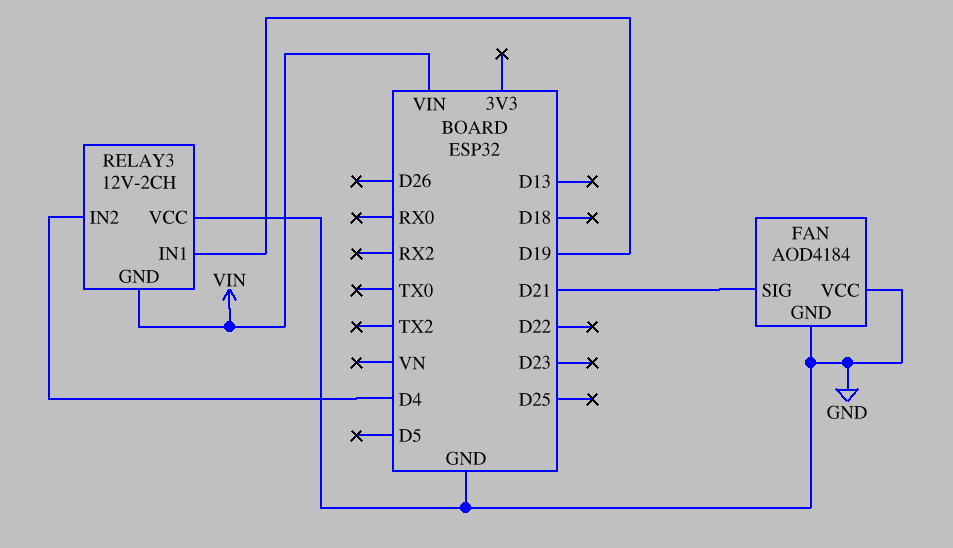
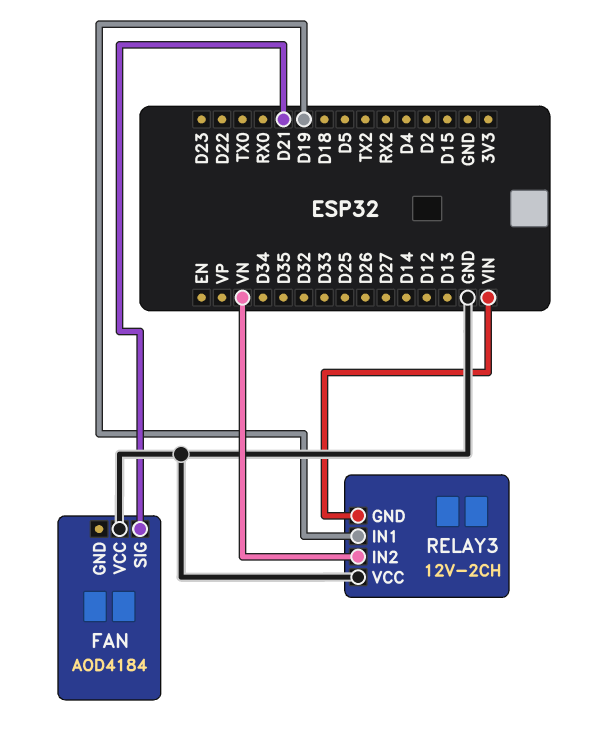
FAN pin GND: GND -> none
RELAY3 pin IN2: D4 -> VN

